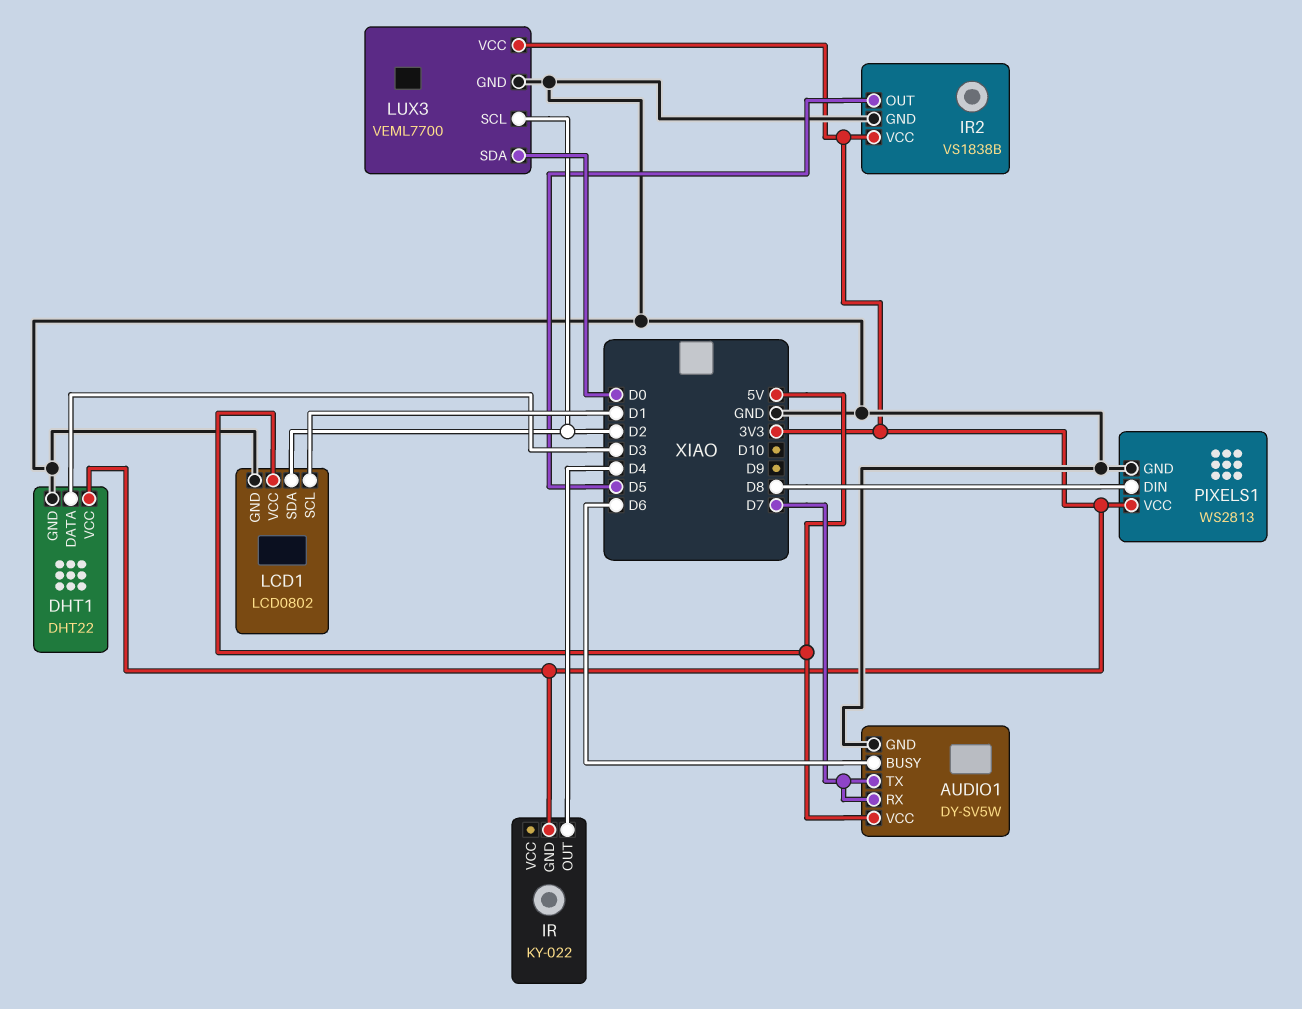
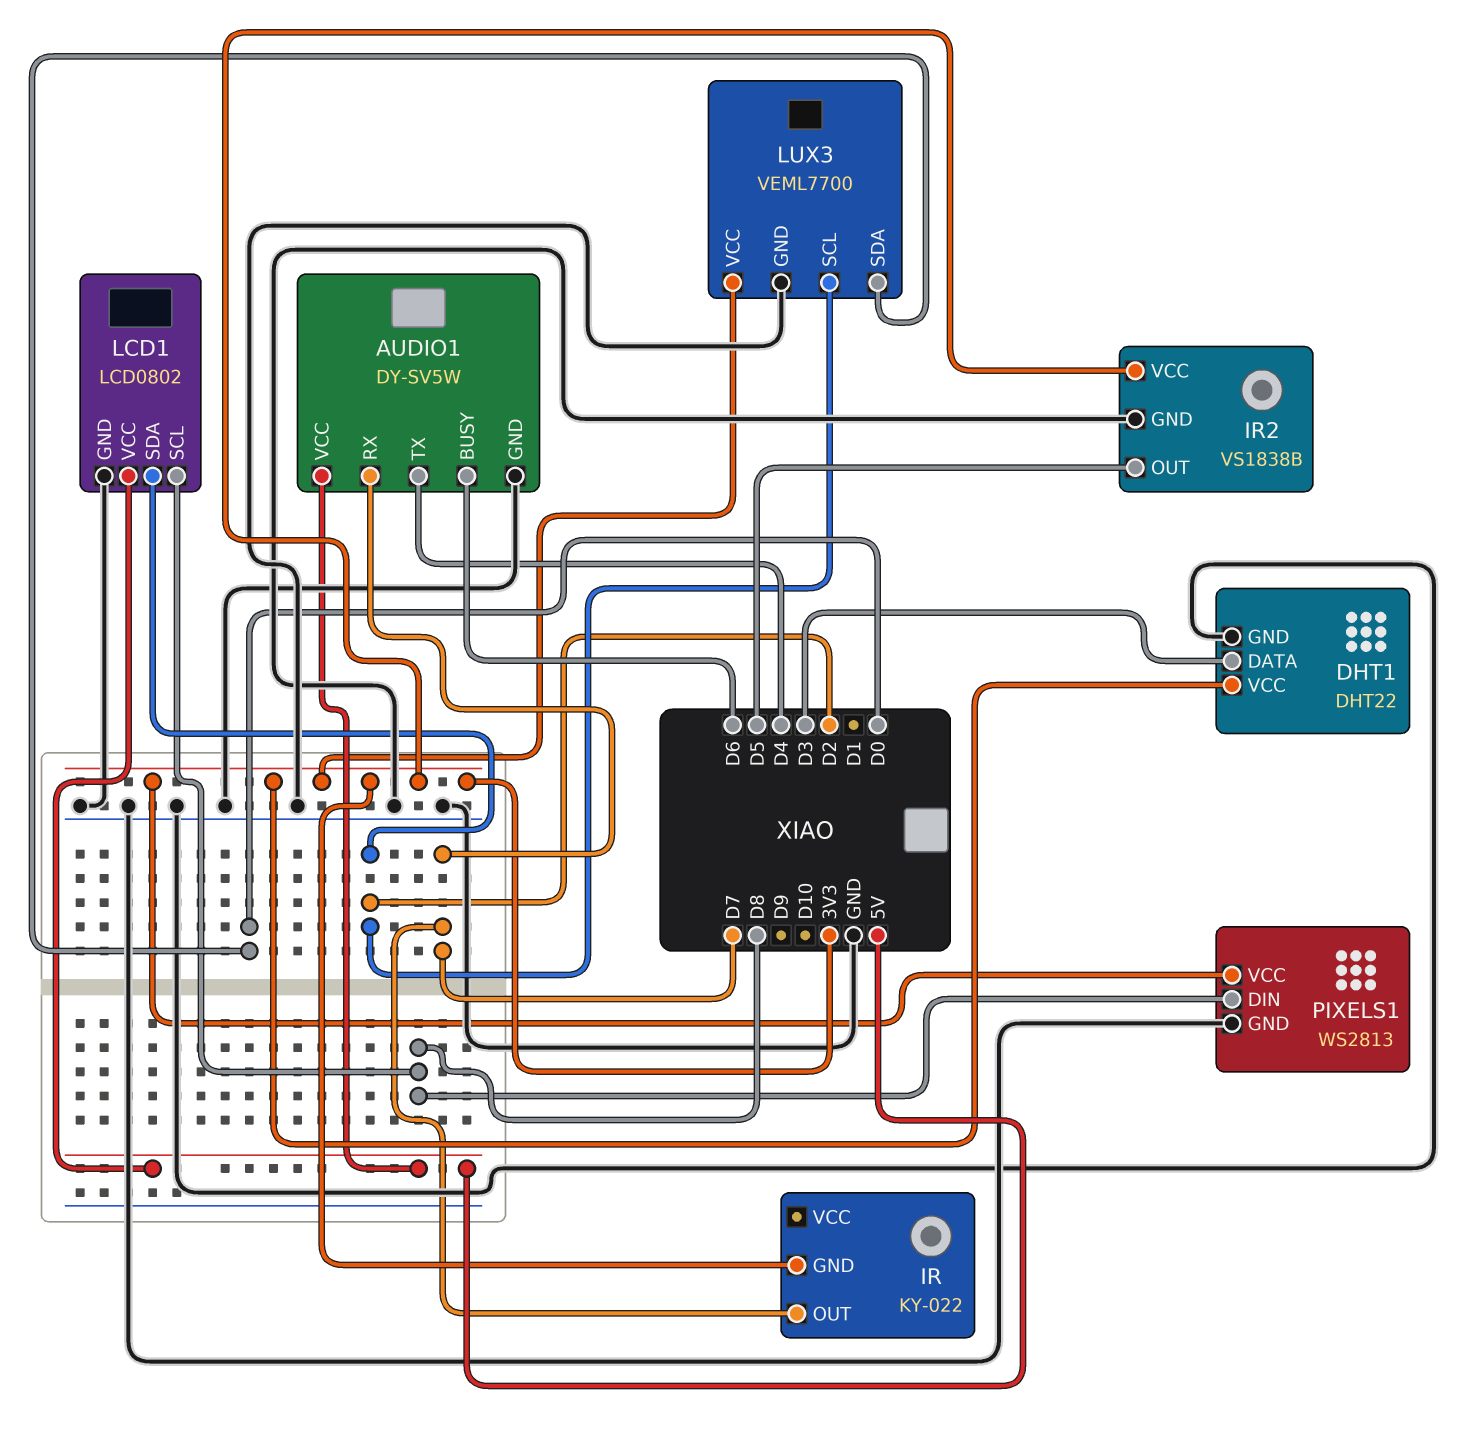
AUDIO1 pin TX: D7 -> D4
IR pin OUT: D4 -> D7
LCD1 pin SCL: D1 -> D8

